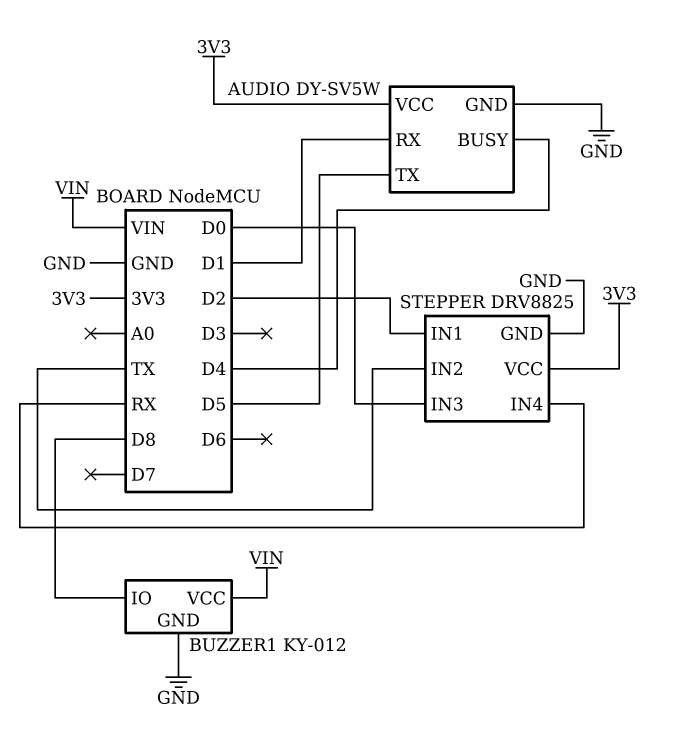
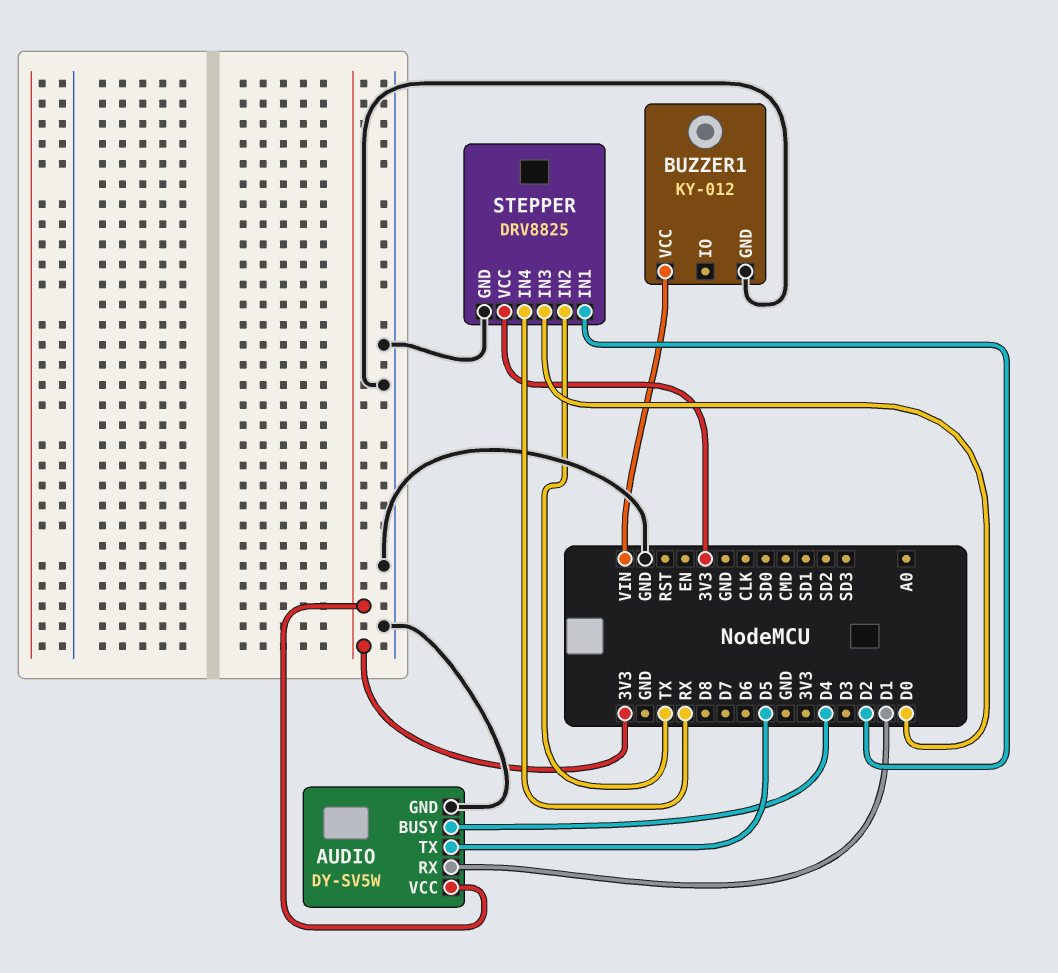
BUZZER1 pin IO: D8 -> none

